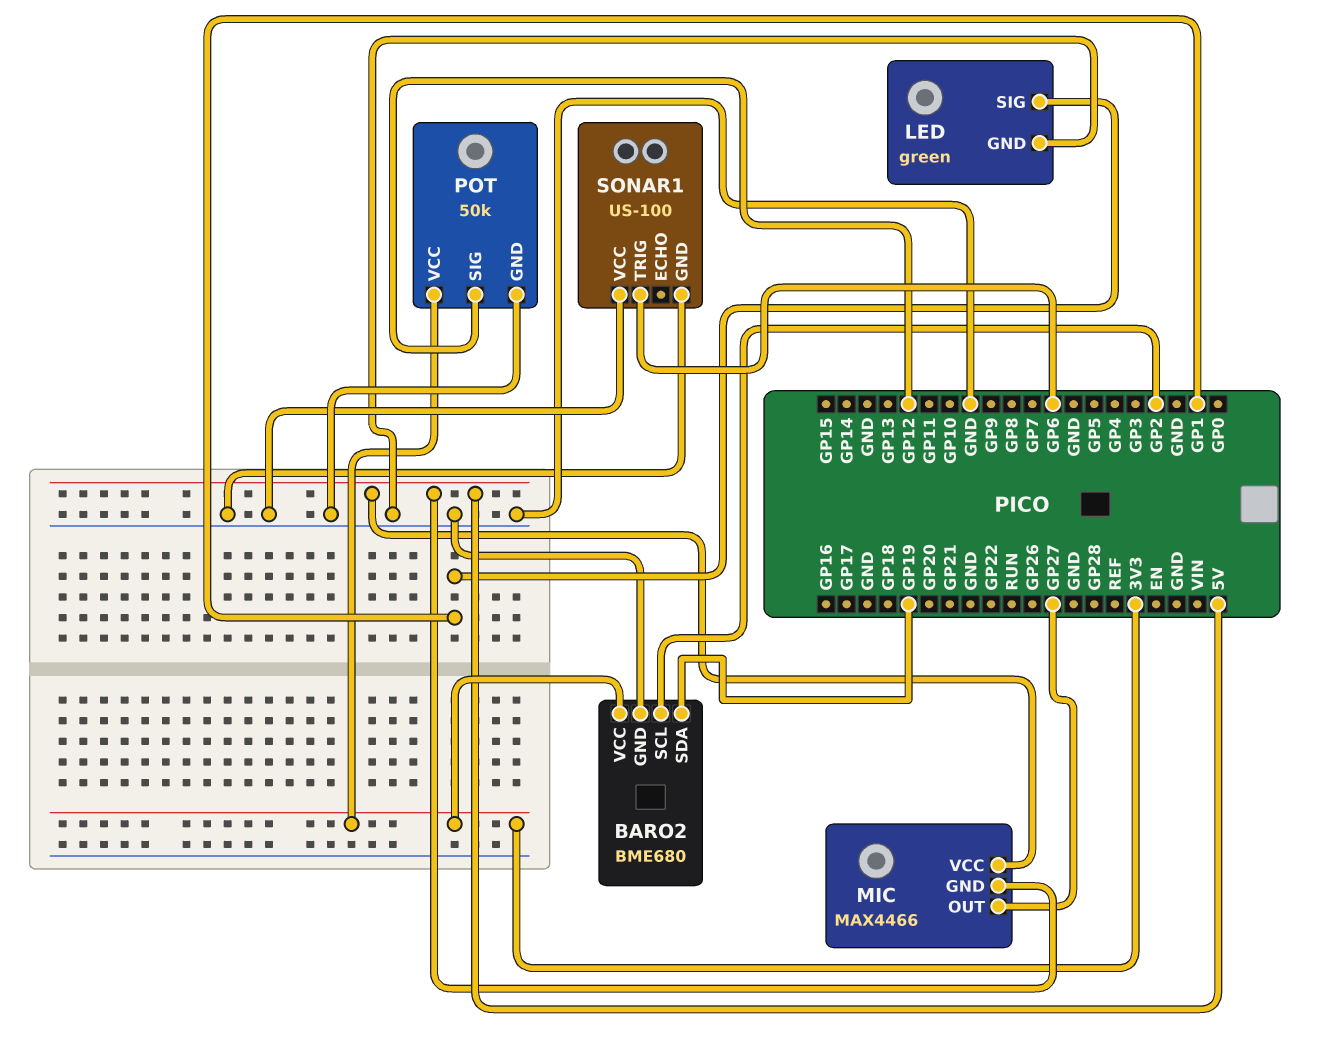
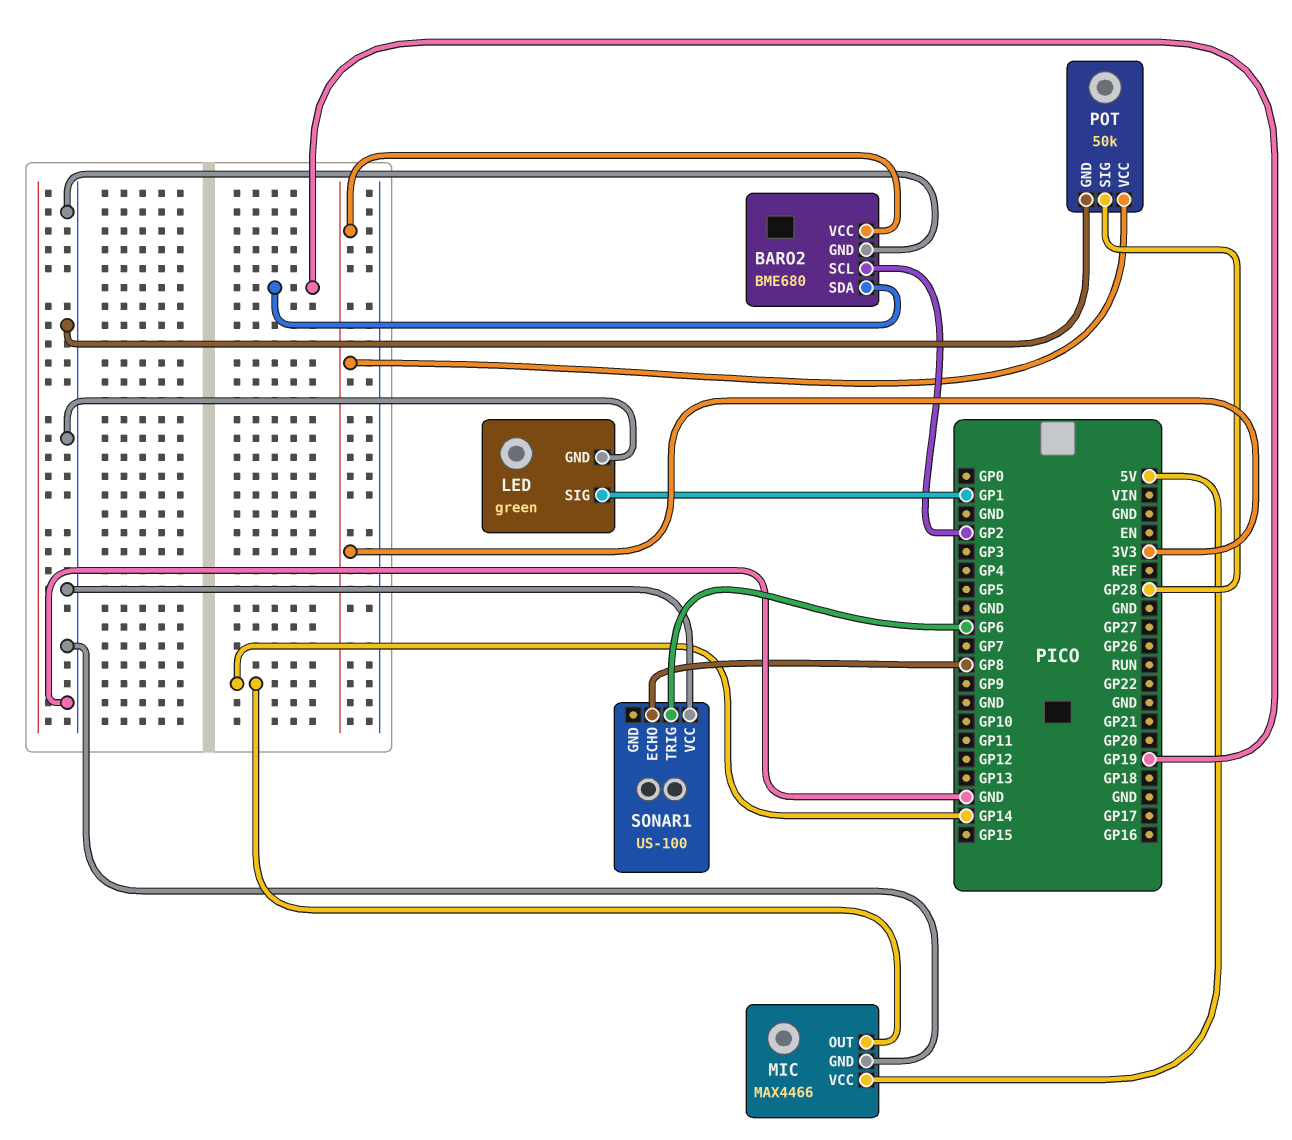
MIC pin GND: 5V -> GND
MIC pin OUT: GP27 -> GP14
POT pin SIG: GP12 -> GP28
SONAR1 pin ECHO: none -> GP8
SONAR1 pin GND: GND -> none

